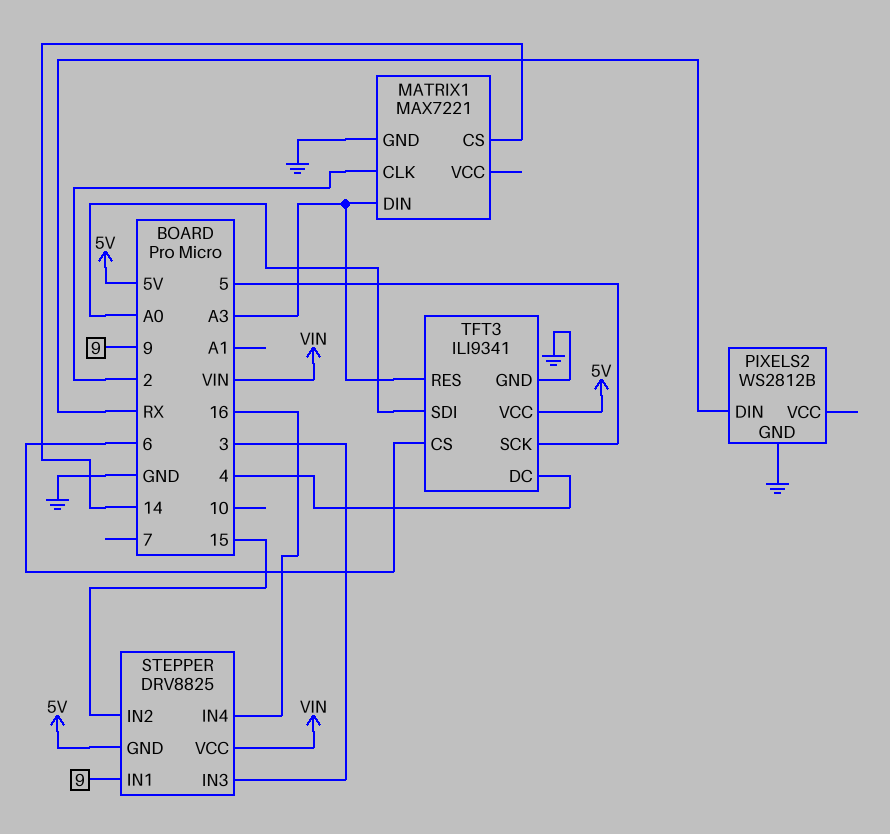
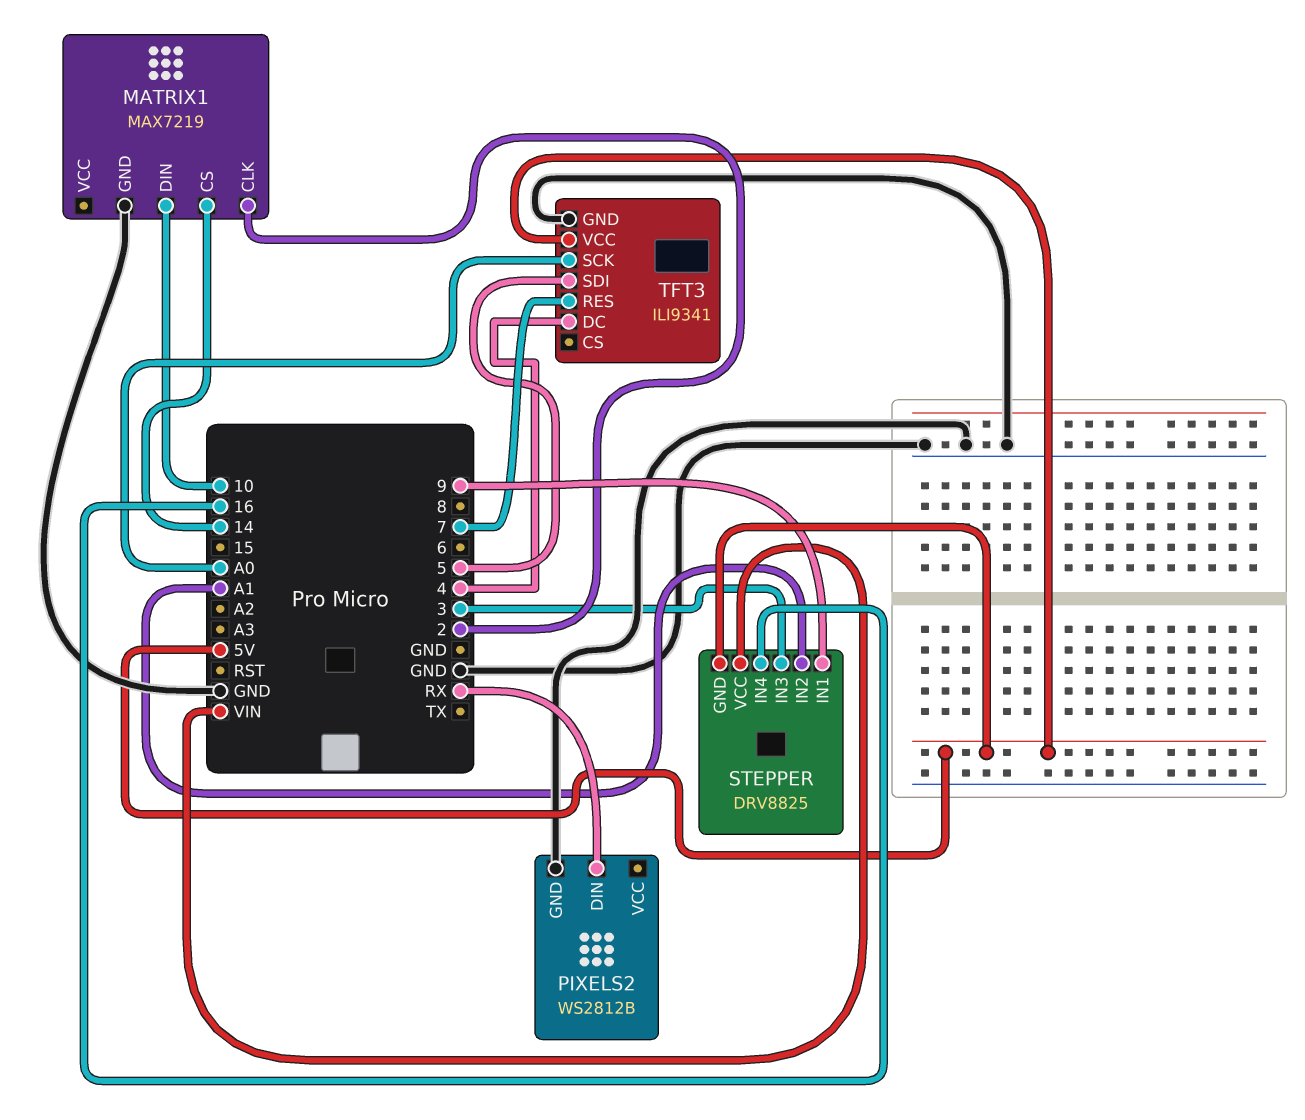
MATRIX1: MAX7221 -> MAX7219
MATRIX1 pin DIN: A3 -> 10
STEPPER pin IN2: 15 -> A1
TFT3 pin CS: 6 -> none
TFT3 pin RES: A3 -> 7
TFT3 pin SCK: 5 -> A0
TFT3 pin SDI: A0 -> 5

